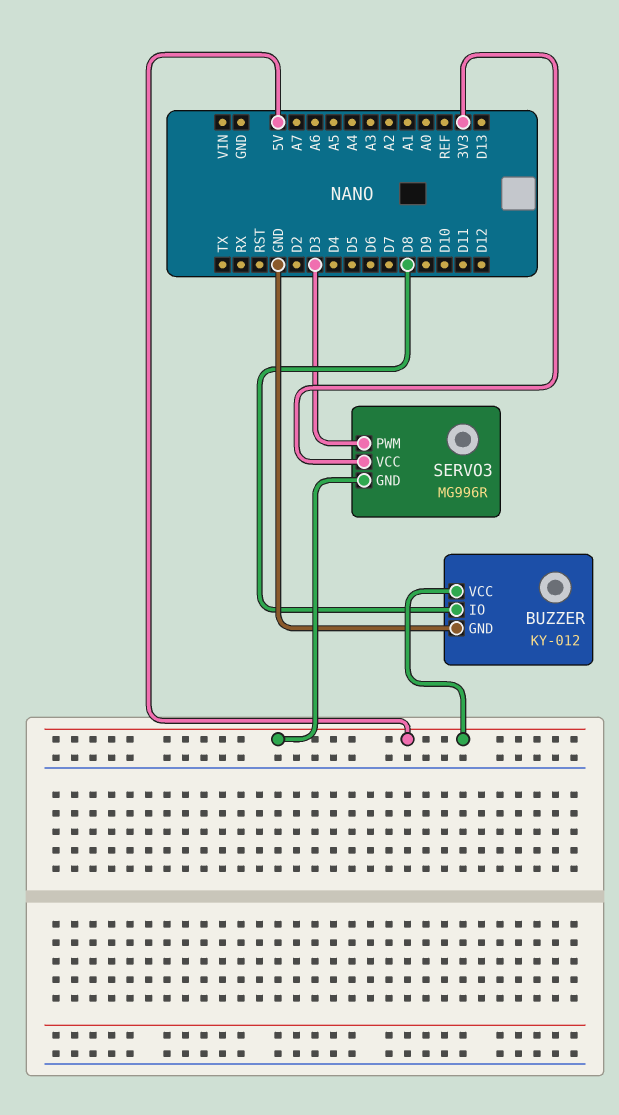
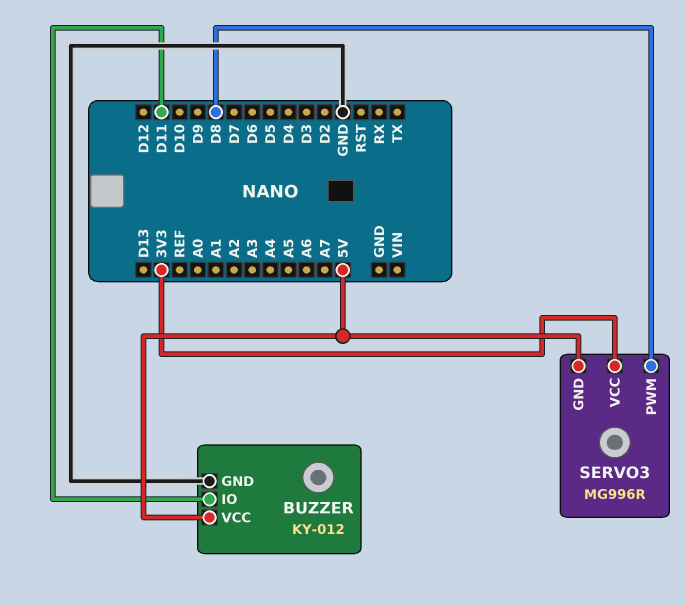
BUZZER pin IO: D8 -> D11
SERVO3 pin PWM: D3 -> D8

